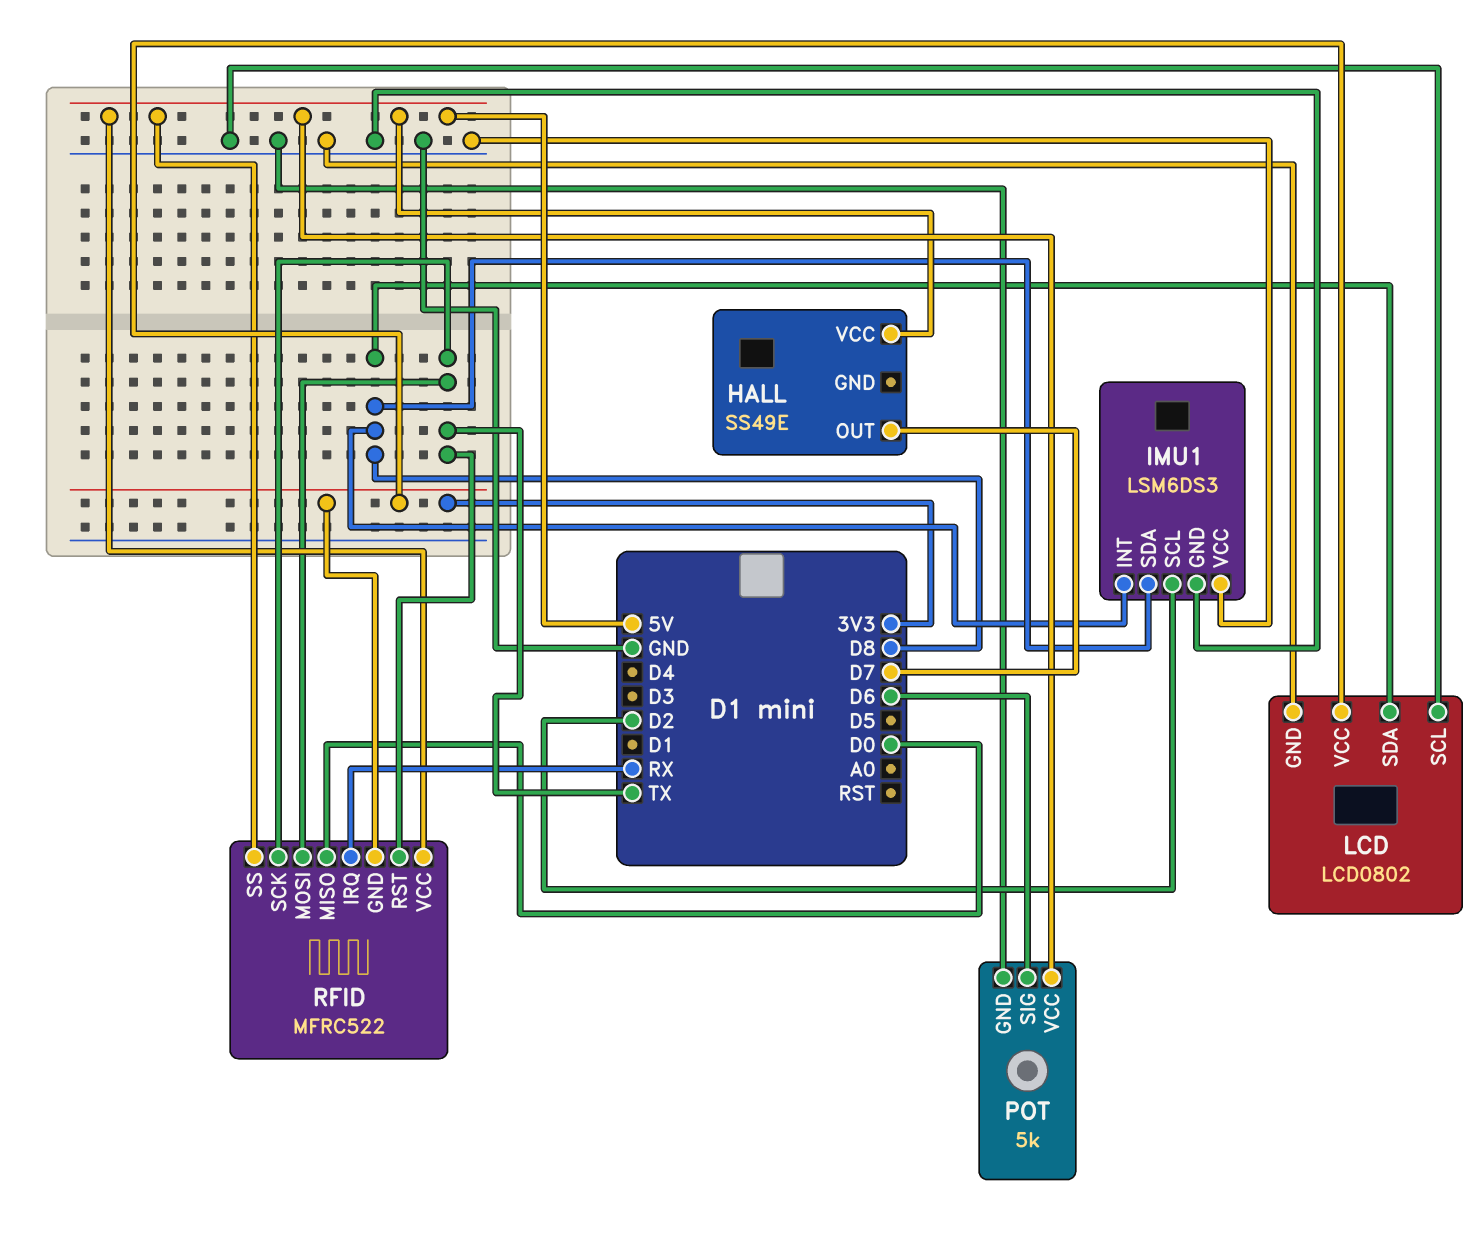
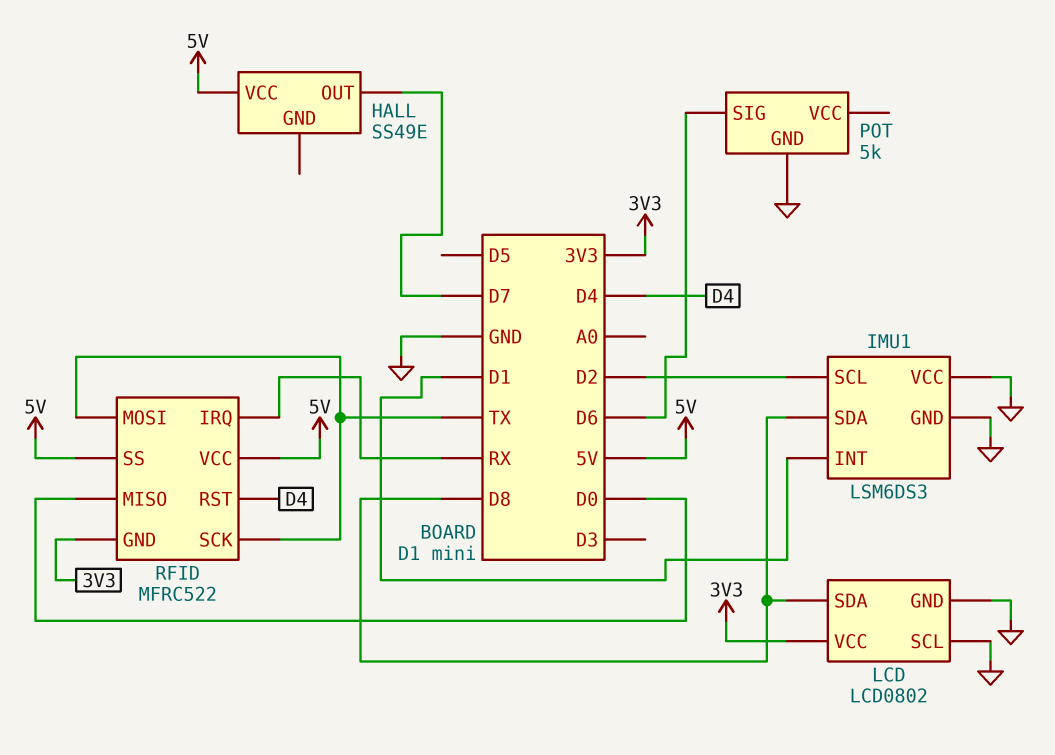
IMU1 pin INT: D8 -> D1
POT pin VCC: 5V -> none
RFID pin RST: TX -> D4

